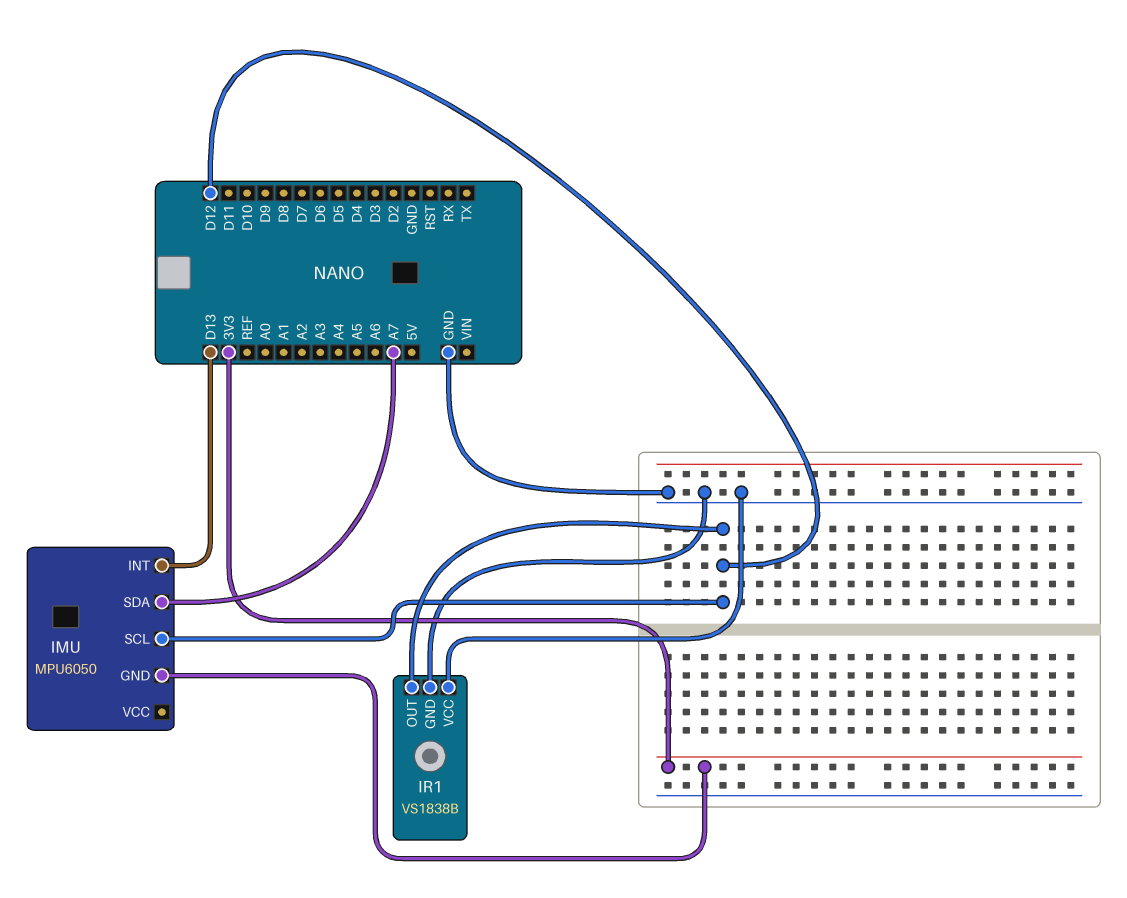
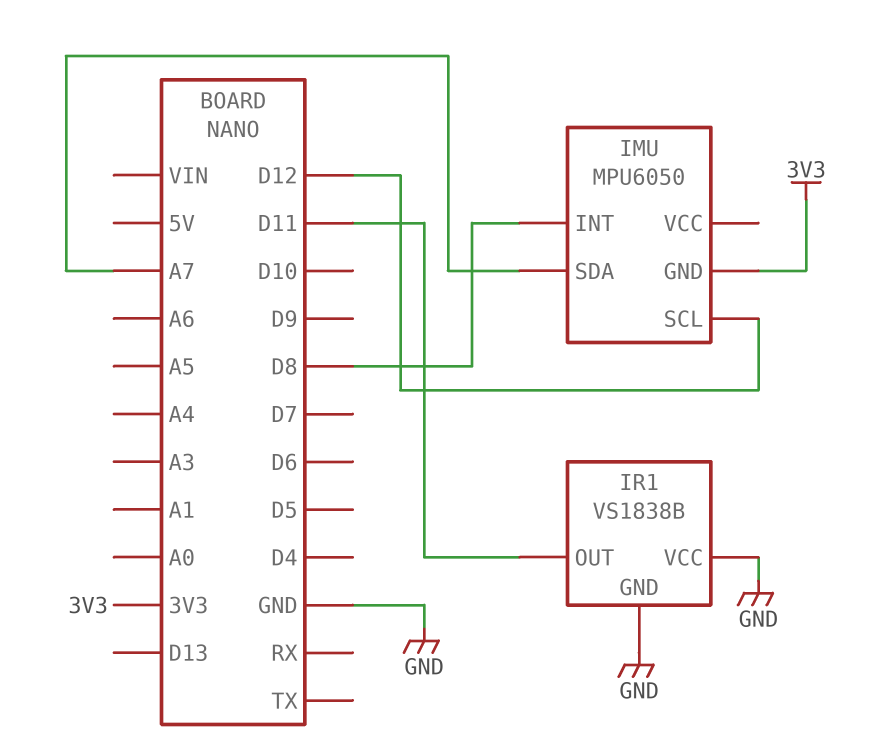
IMU pin INT: D13 -> D8
IR1 pin OUT: D12 -> D11

